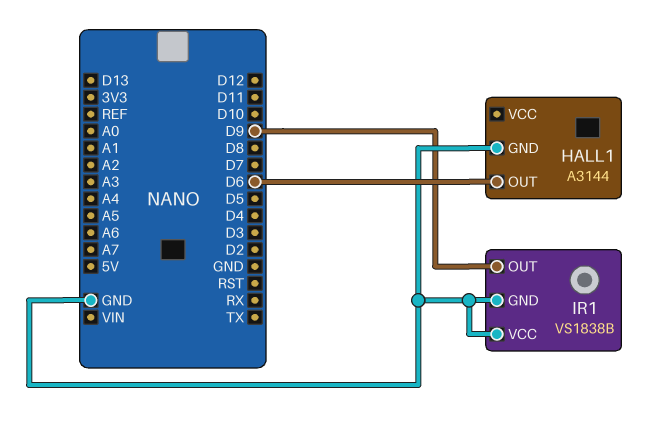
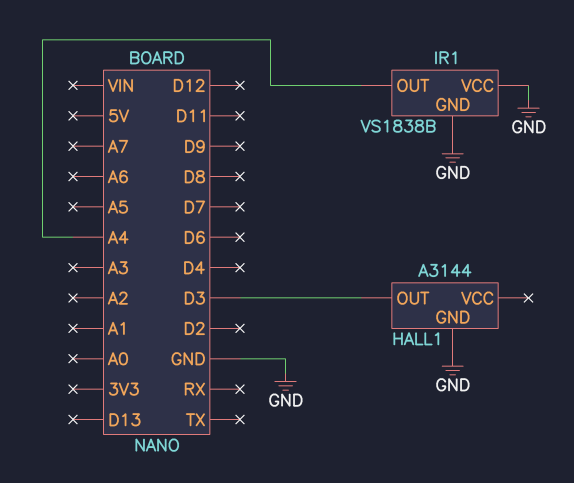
HALL1 pin OUT: D6 -> D3
IR1 pin OUT: D9 -> A4

